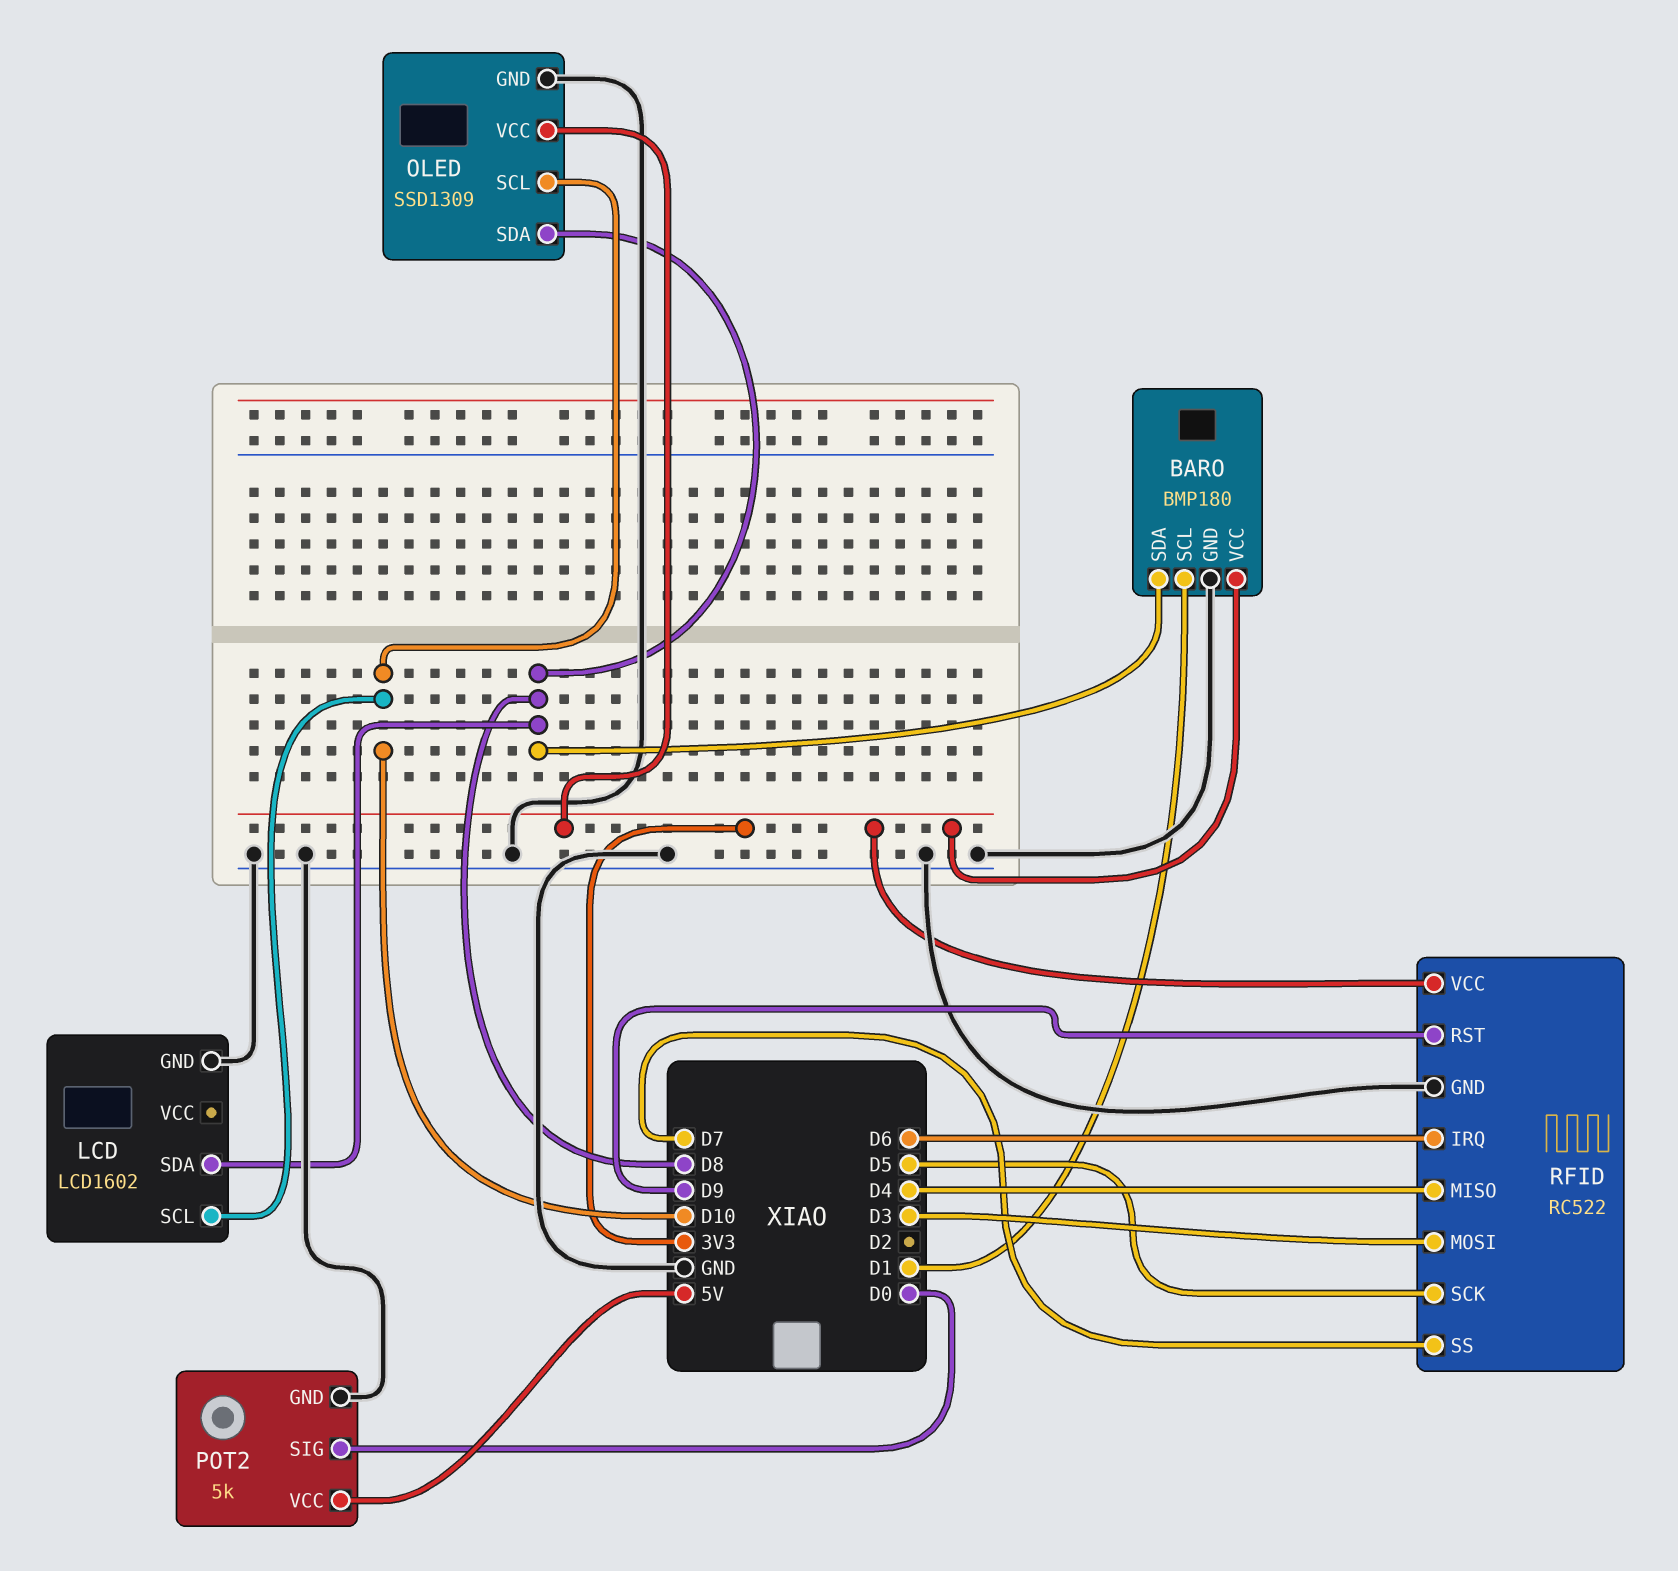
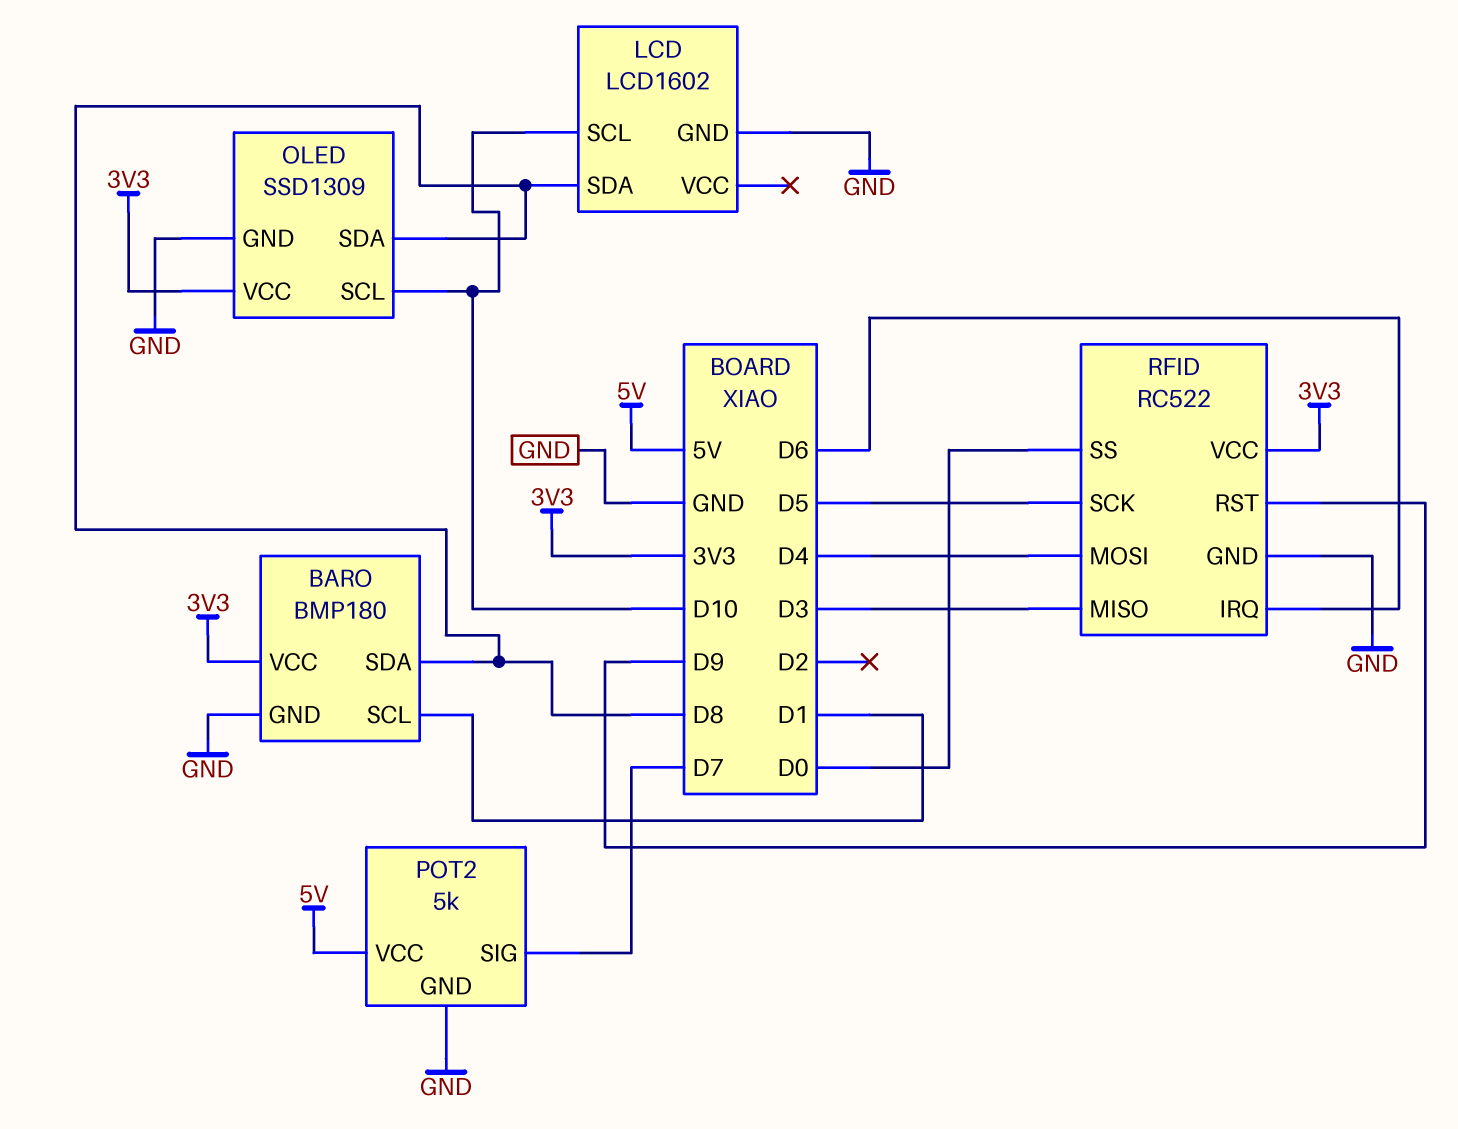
POT2 pin SIG: D0 -> D7
RFID pin MISO: D4 -> D3
RFID pin MOSI: D3 -> D4
RFID pin SS: D7 -> D0

